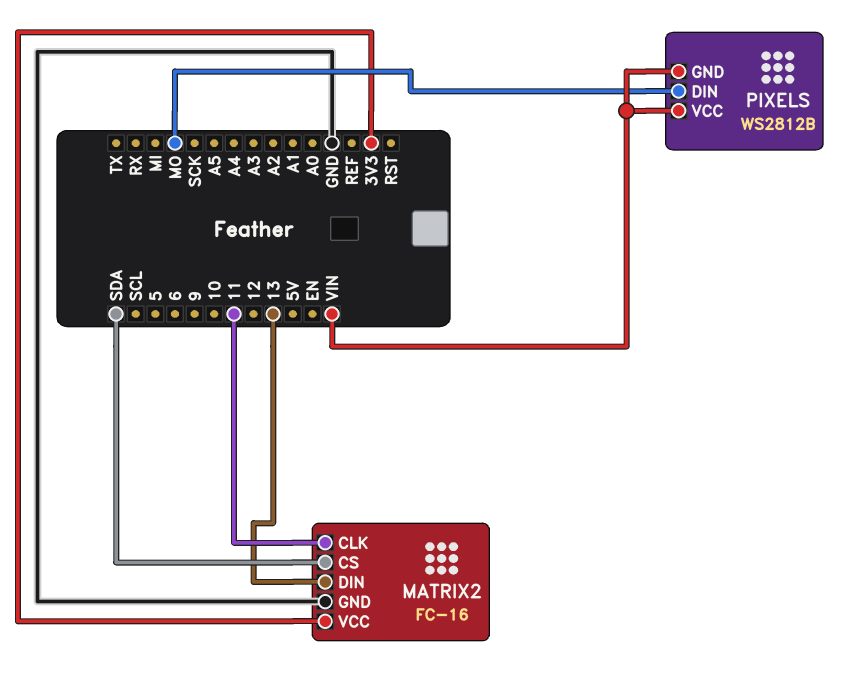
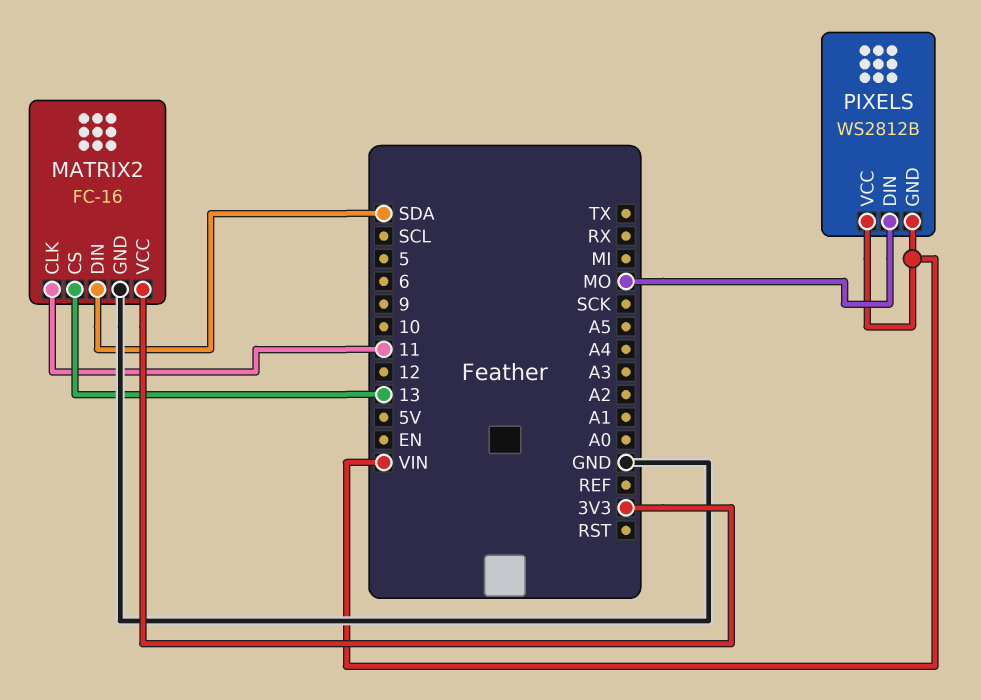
MATRIX2 pin CS: SDA -> 13
MATRIX2 pin DIN: 13 -> SDA

